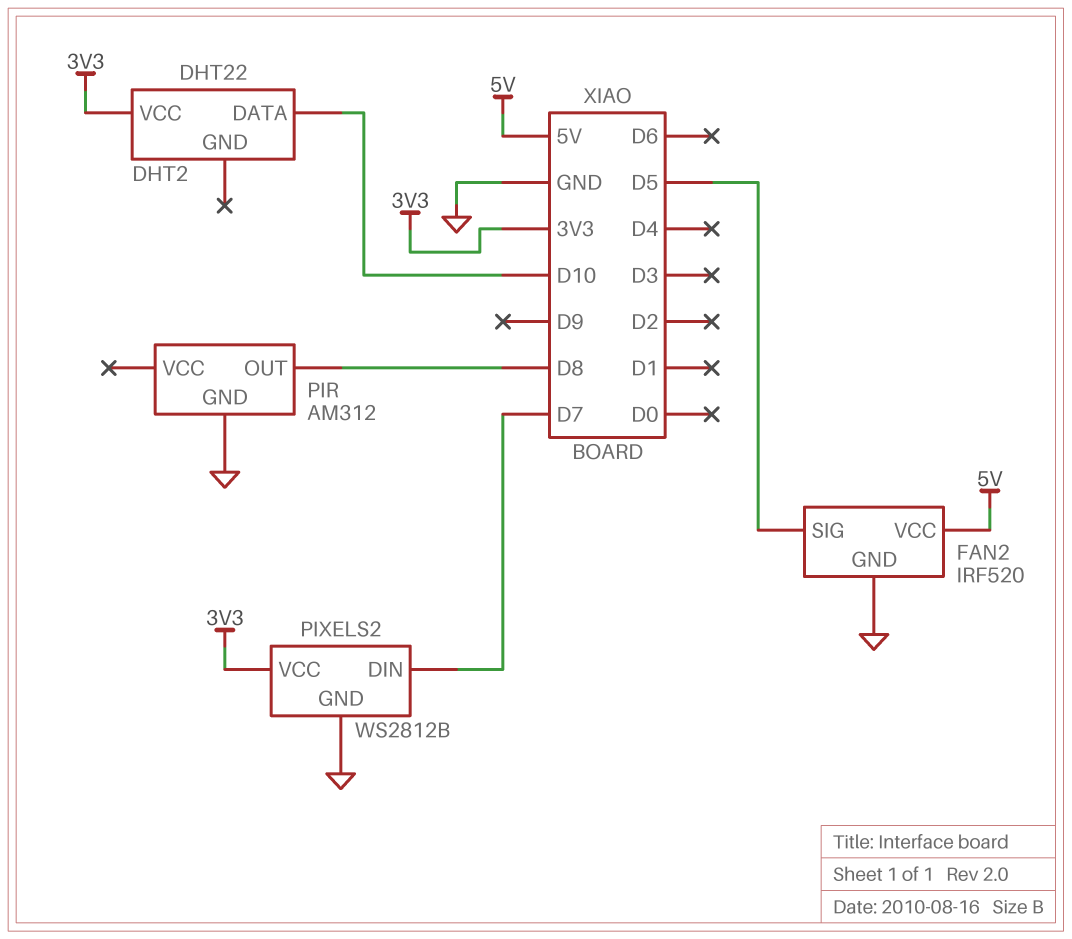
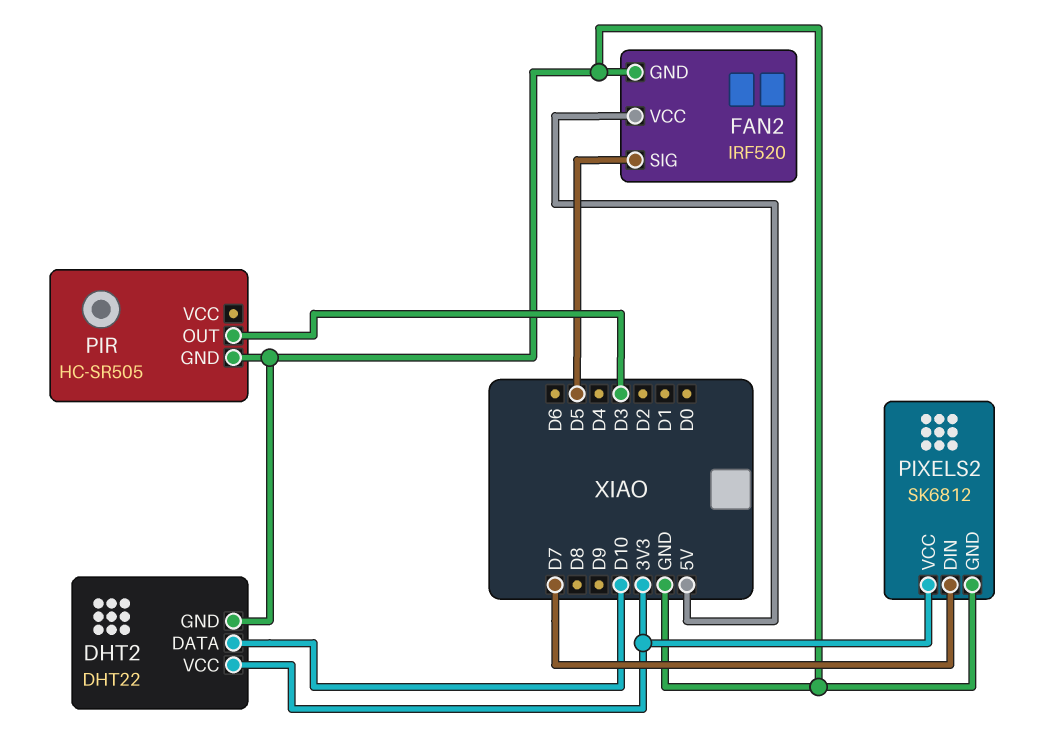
DHT2 pin GND: none -> GND
PIR: AM312 -> HC-SR505
PIR pin OUT: D8 -> D3
PIXELS2: WS2812B -> SK6812

